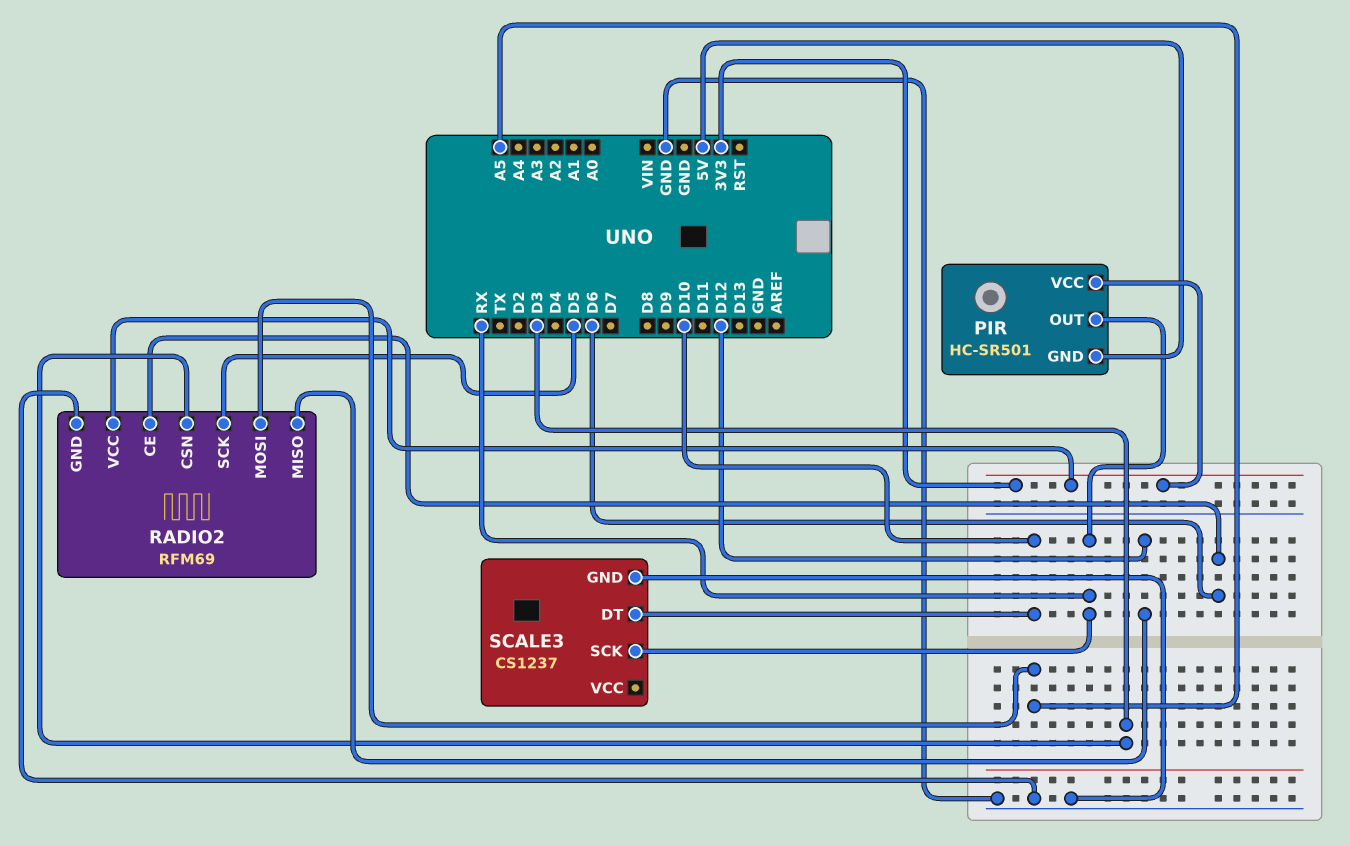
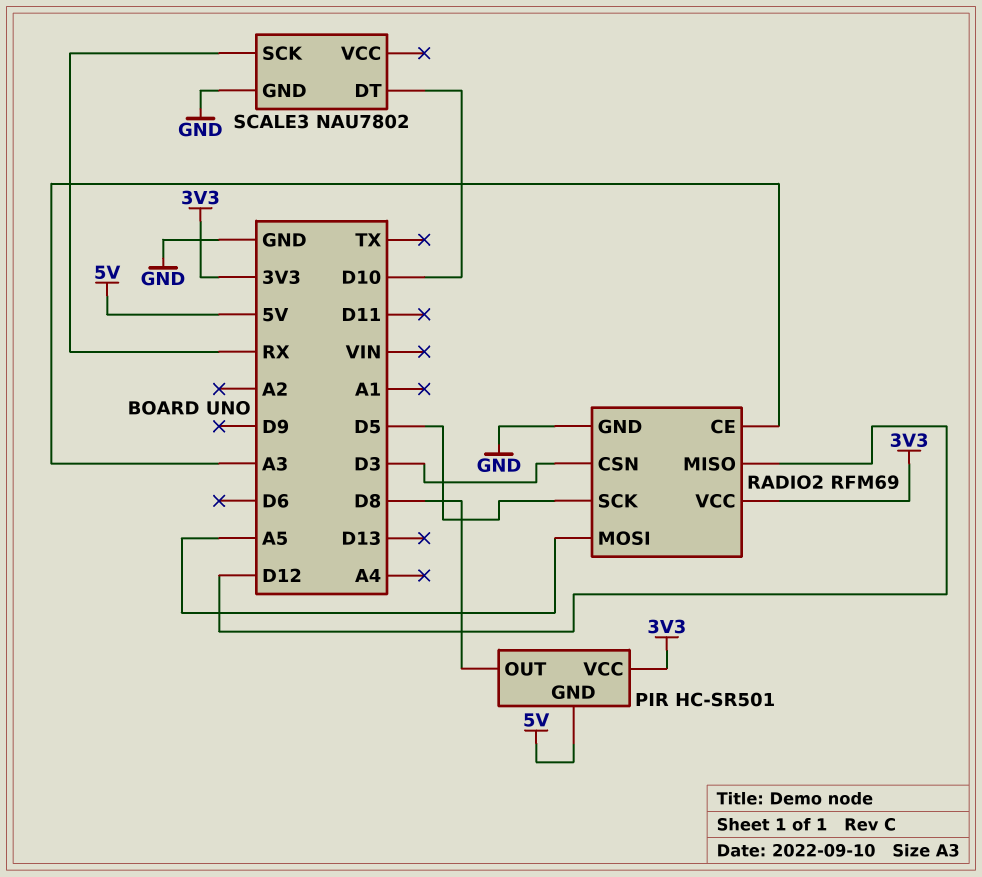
PIR pin OUT: RX -> D8
RADIO2 pin CE: D6 -> A3
SCALE3: CS1237 -> NAU7802

